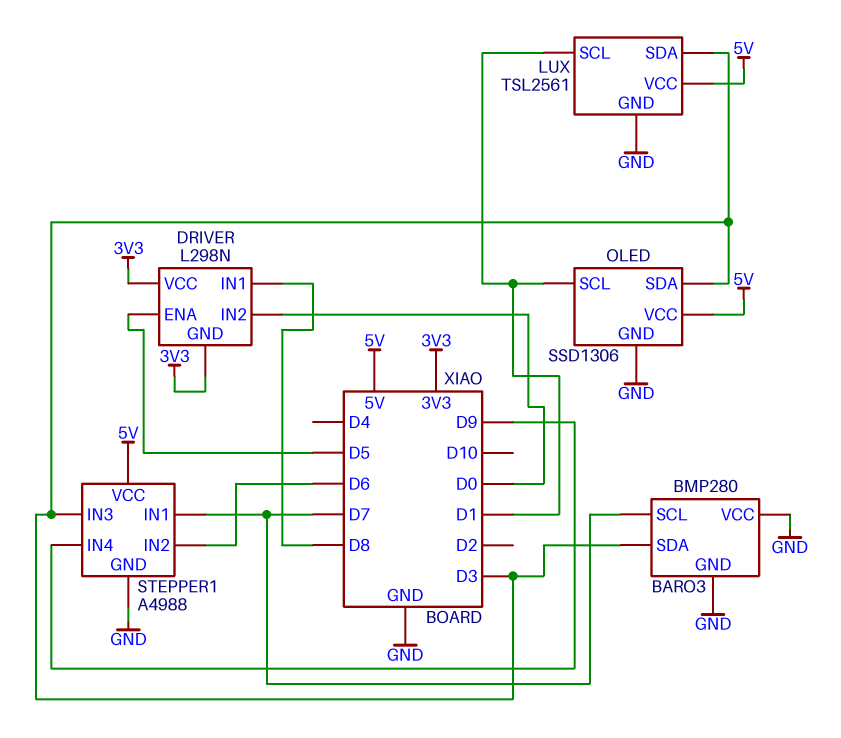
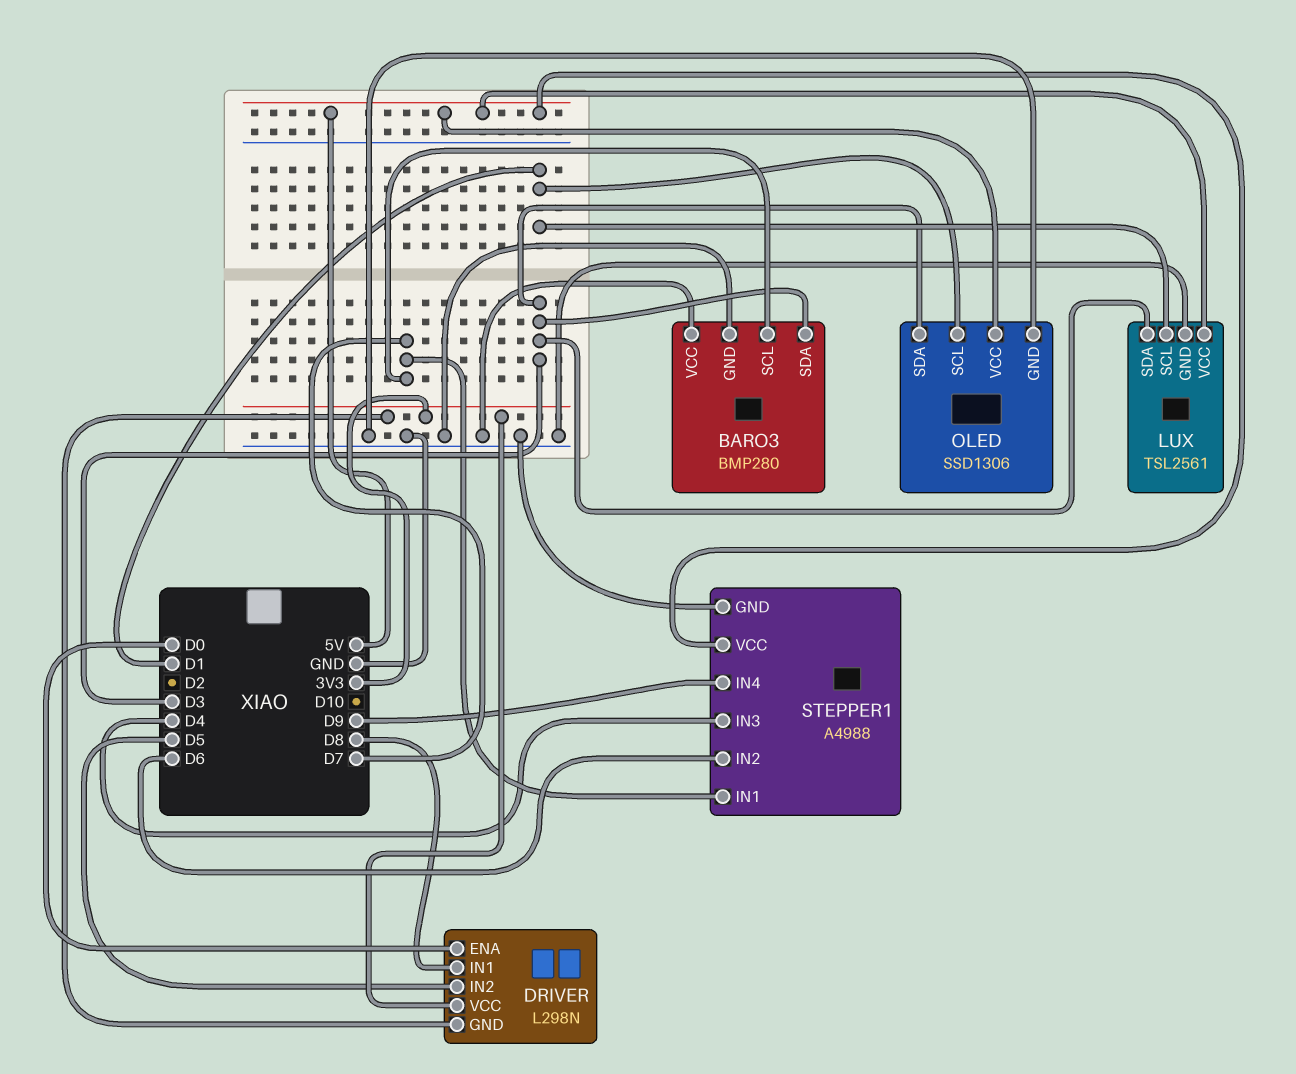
DRIVER pin ENA: D5 -> D0
DRIVER pin IN2: D0 -> D5
STEPPER1 pin IN3: D3 -> D4

